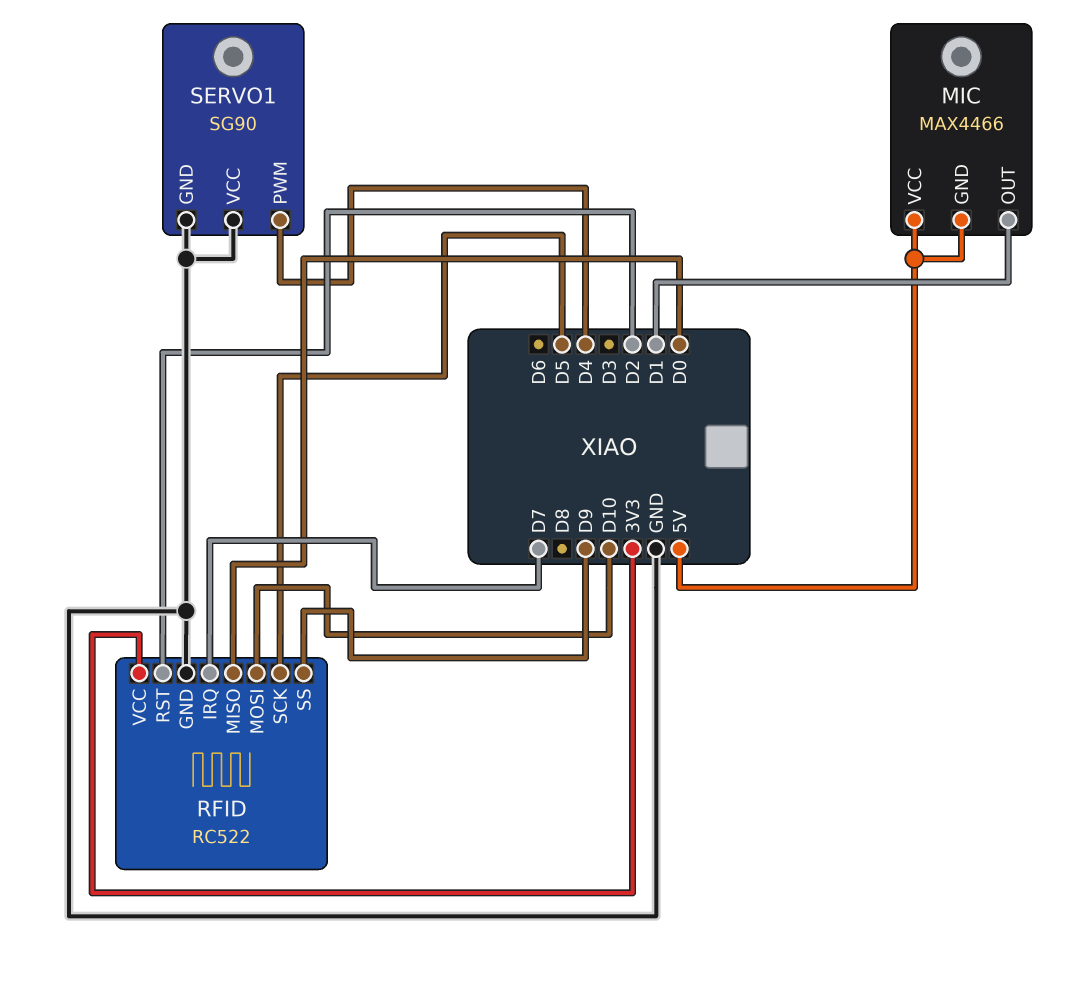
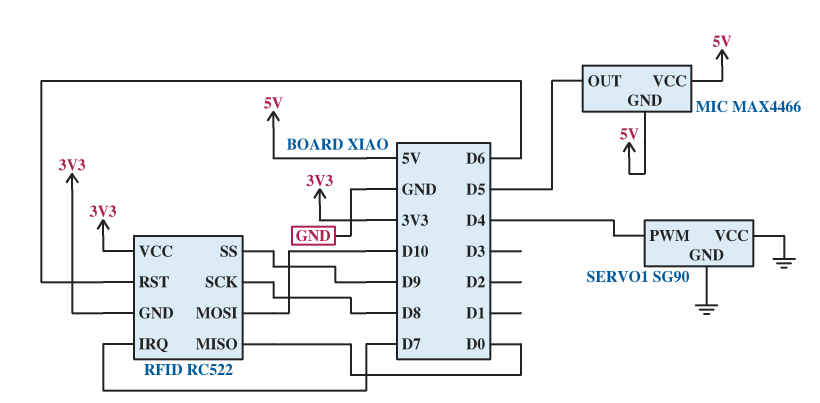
MIC pin OUT: D1 -> D5
RFID pin GND: GND -> 3V3
RFID pin RST: D2 -> D6
RFID pin SCK: D5 -> D8

